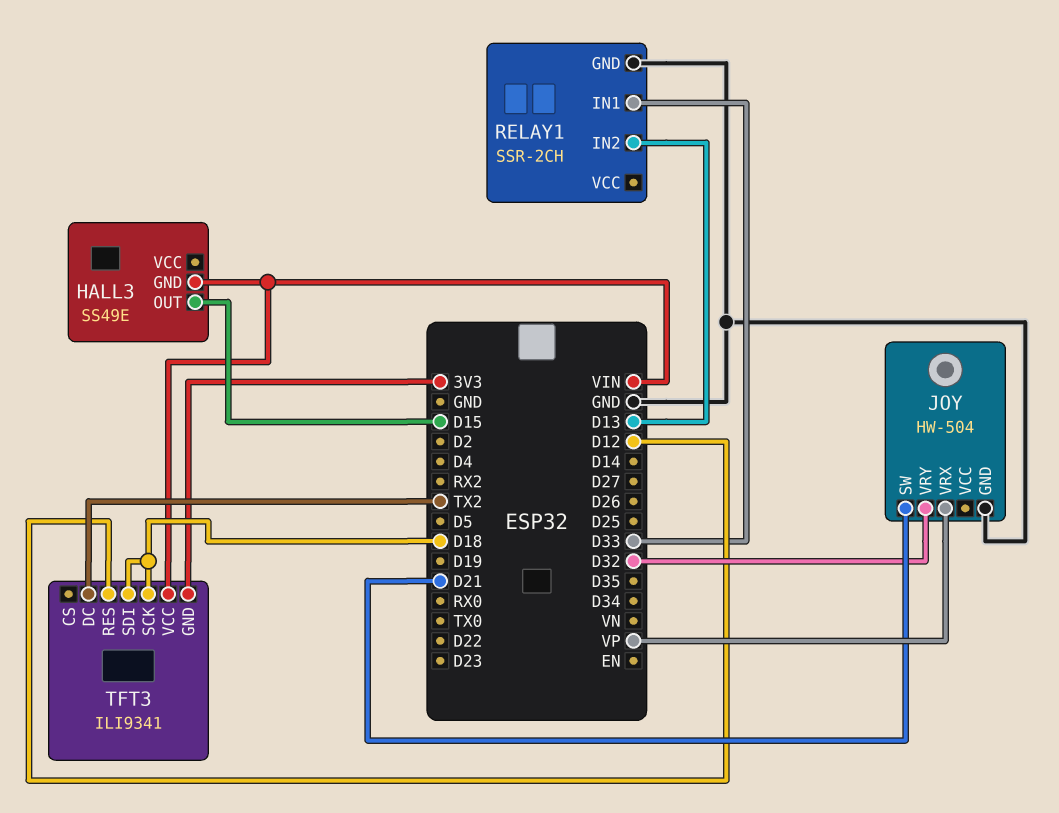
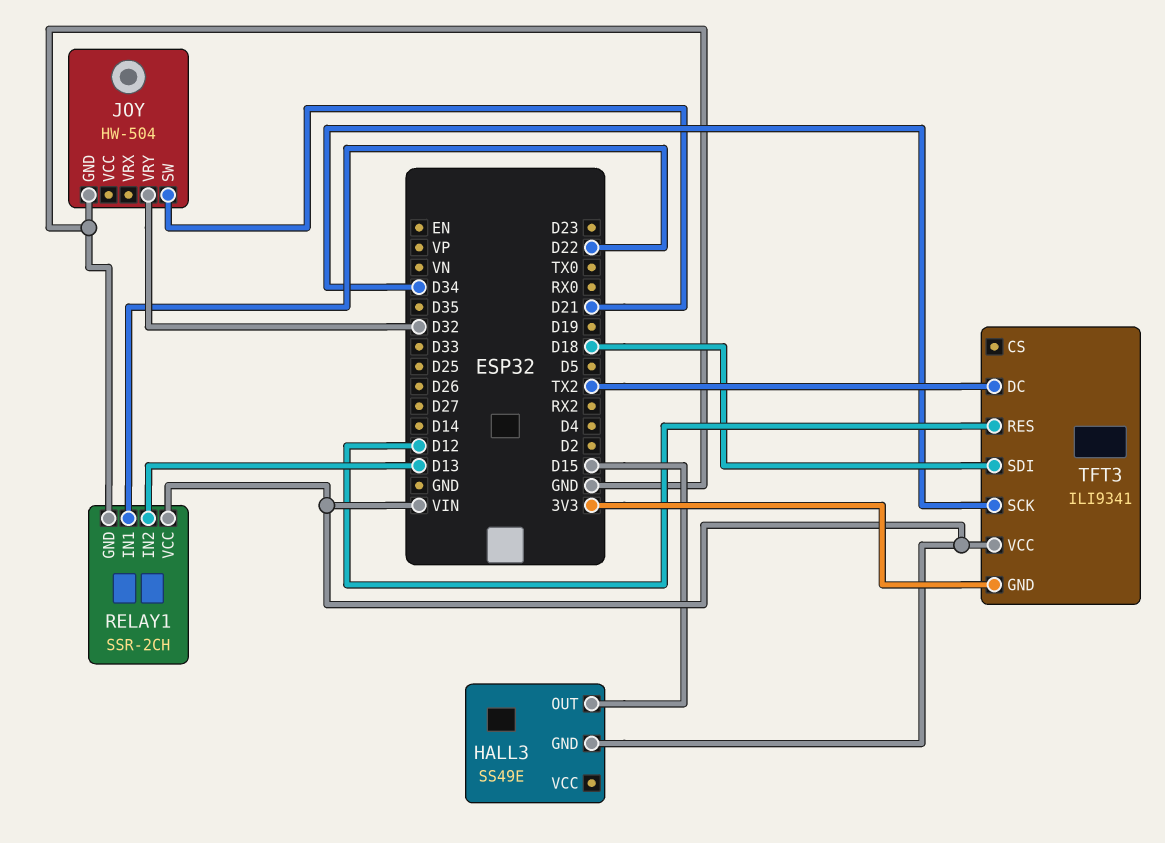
JOY pin VRX: VP -> none
RELAY1 pin IN1: D33 -> D22
RELAY1 pin VCC: none -> VIN
TFT3 pin SCK: D18 -> D34

